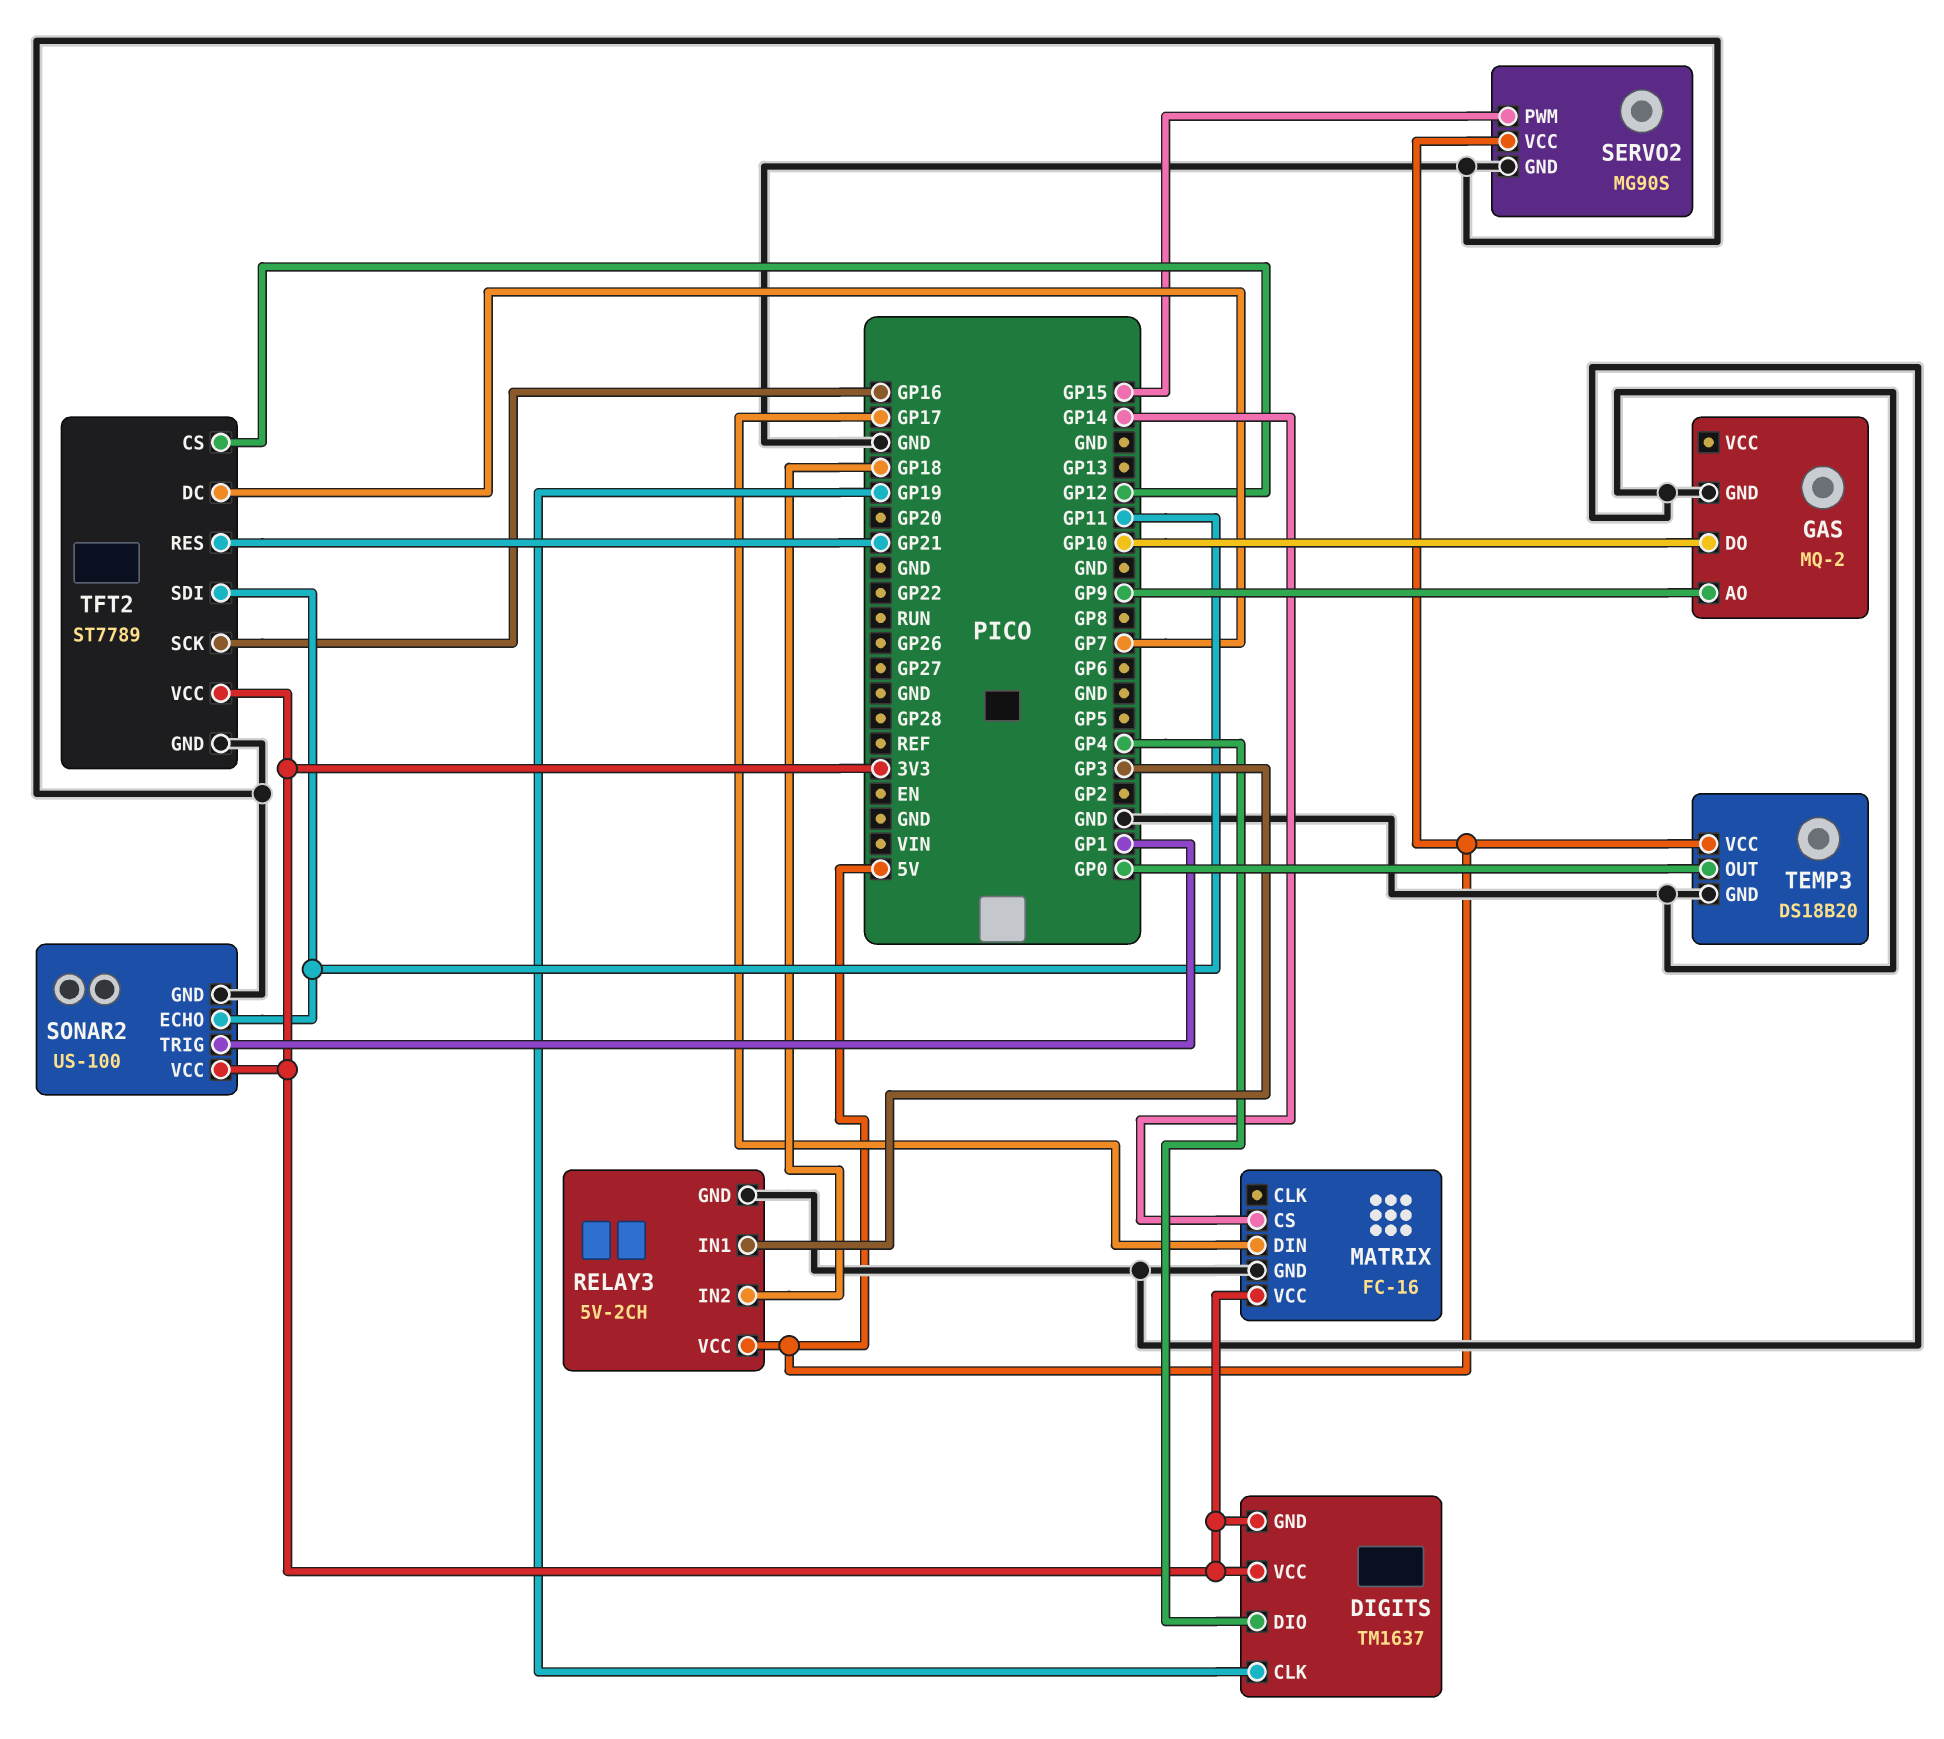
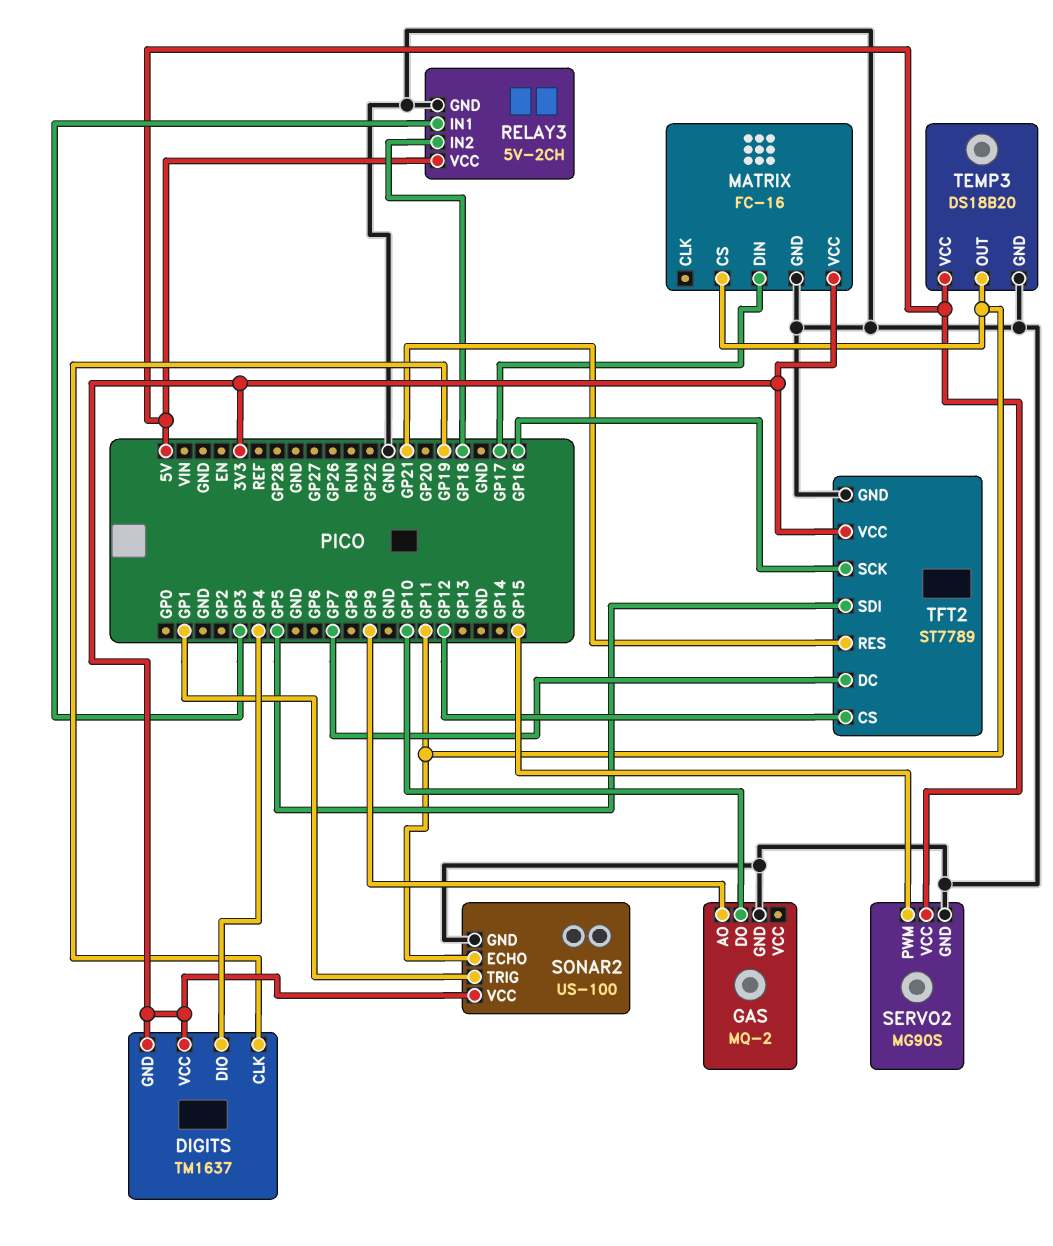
MATRIX pin CS: GP14 -> GP11
TEMP3 pin OUT: GP0 -> GP11
TFT2 pin SDI: GP11 -> GP5

